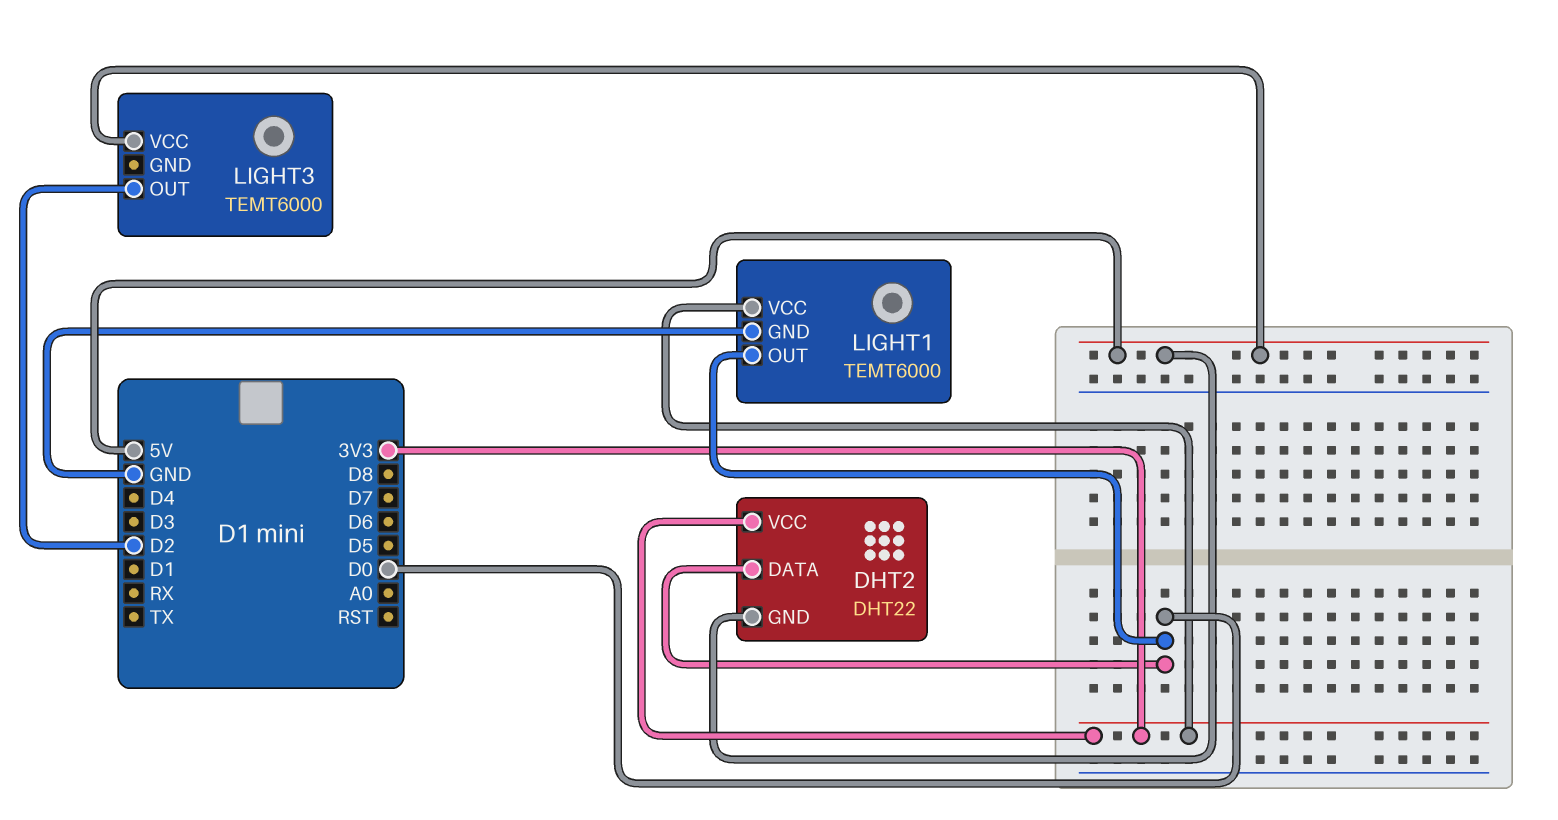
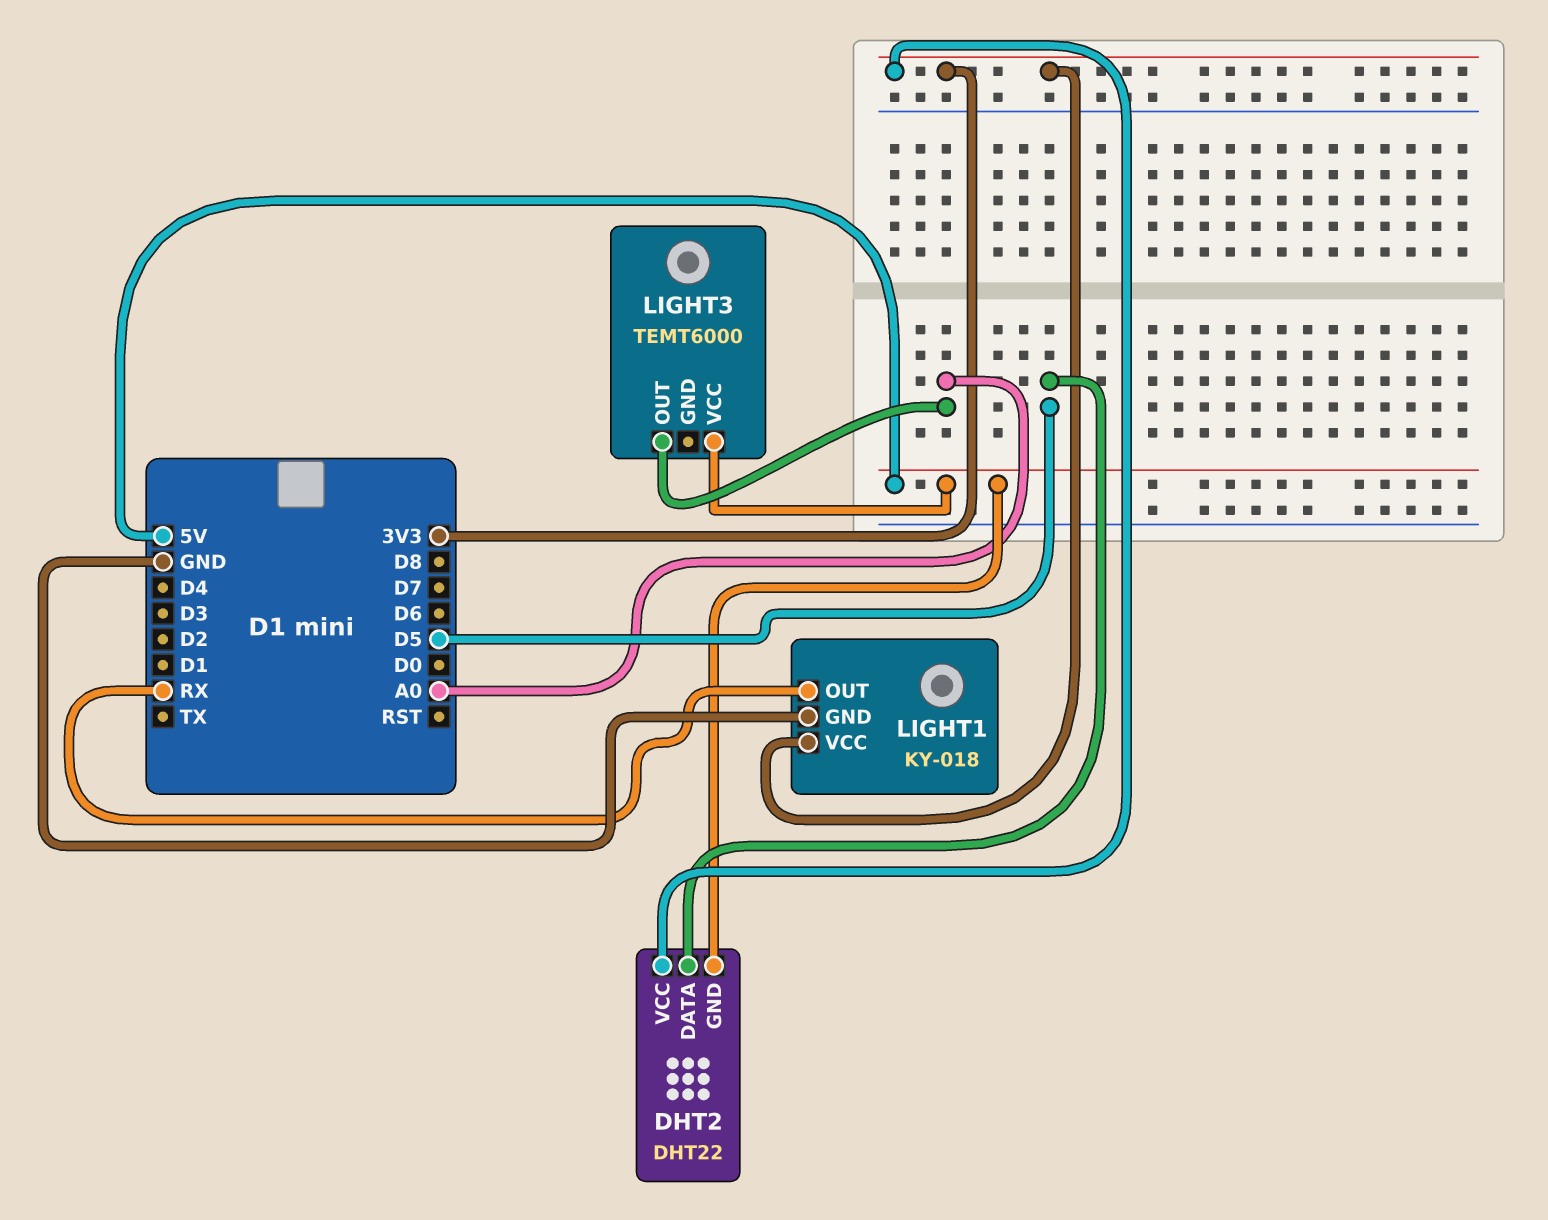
DHT2 pin DATA: D0 -> D5
LIGHT1: TEMT6000 -> KY-018
LIGHT1 pin OUT: D0 -> RX
LIGHT3 pin OUT: D2 -> A0

